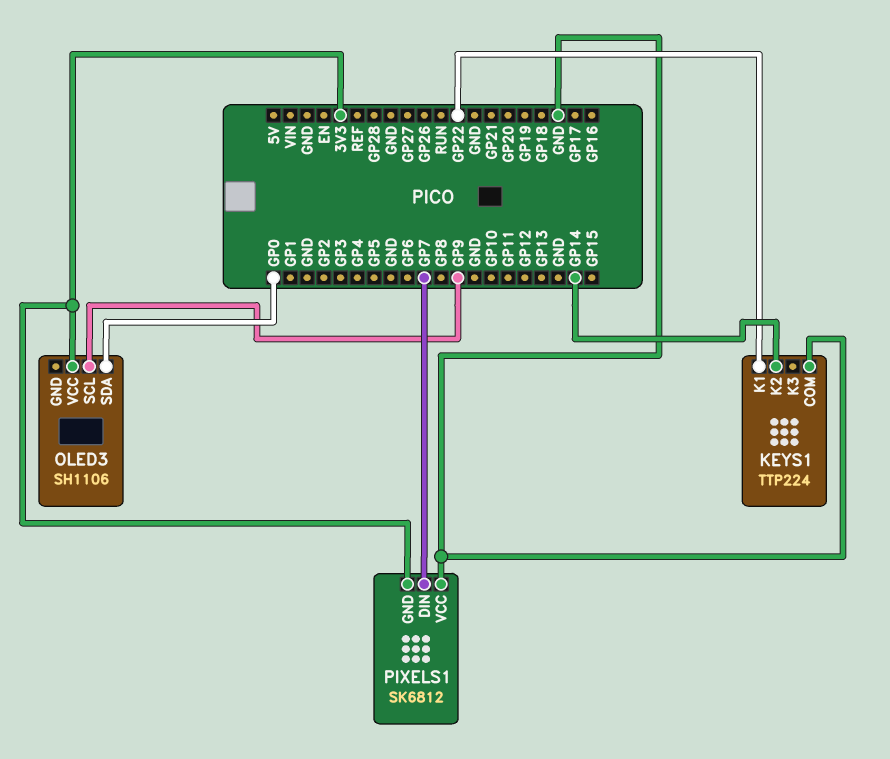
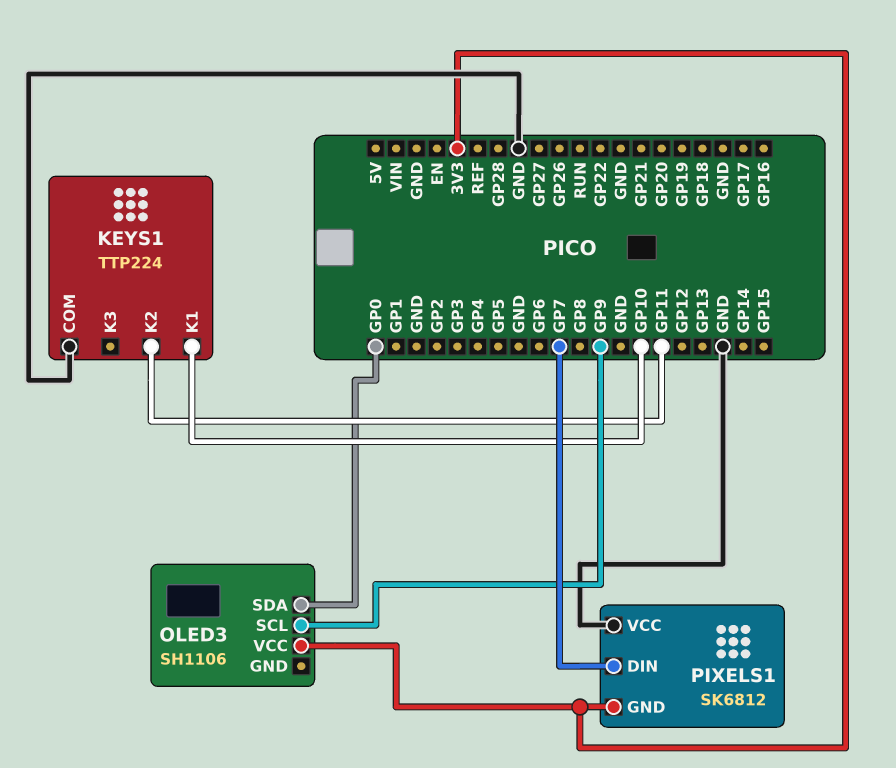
KEYS1 pin K1: GP22 -> GP10
KEYS1 pin K2: GP14 -> GP11

